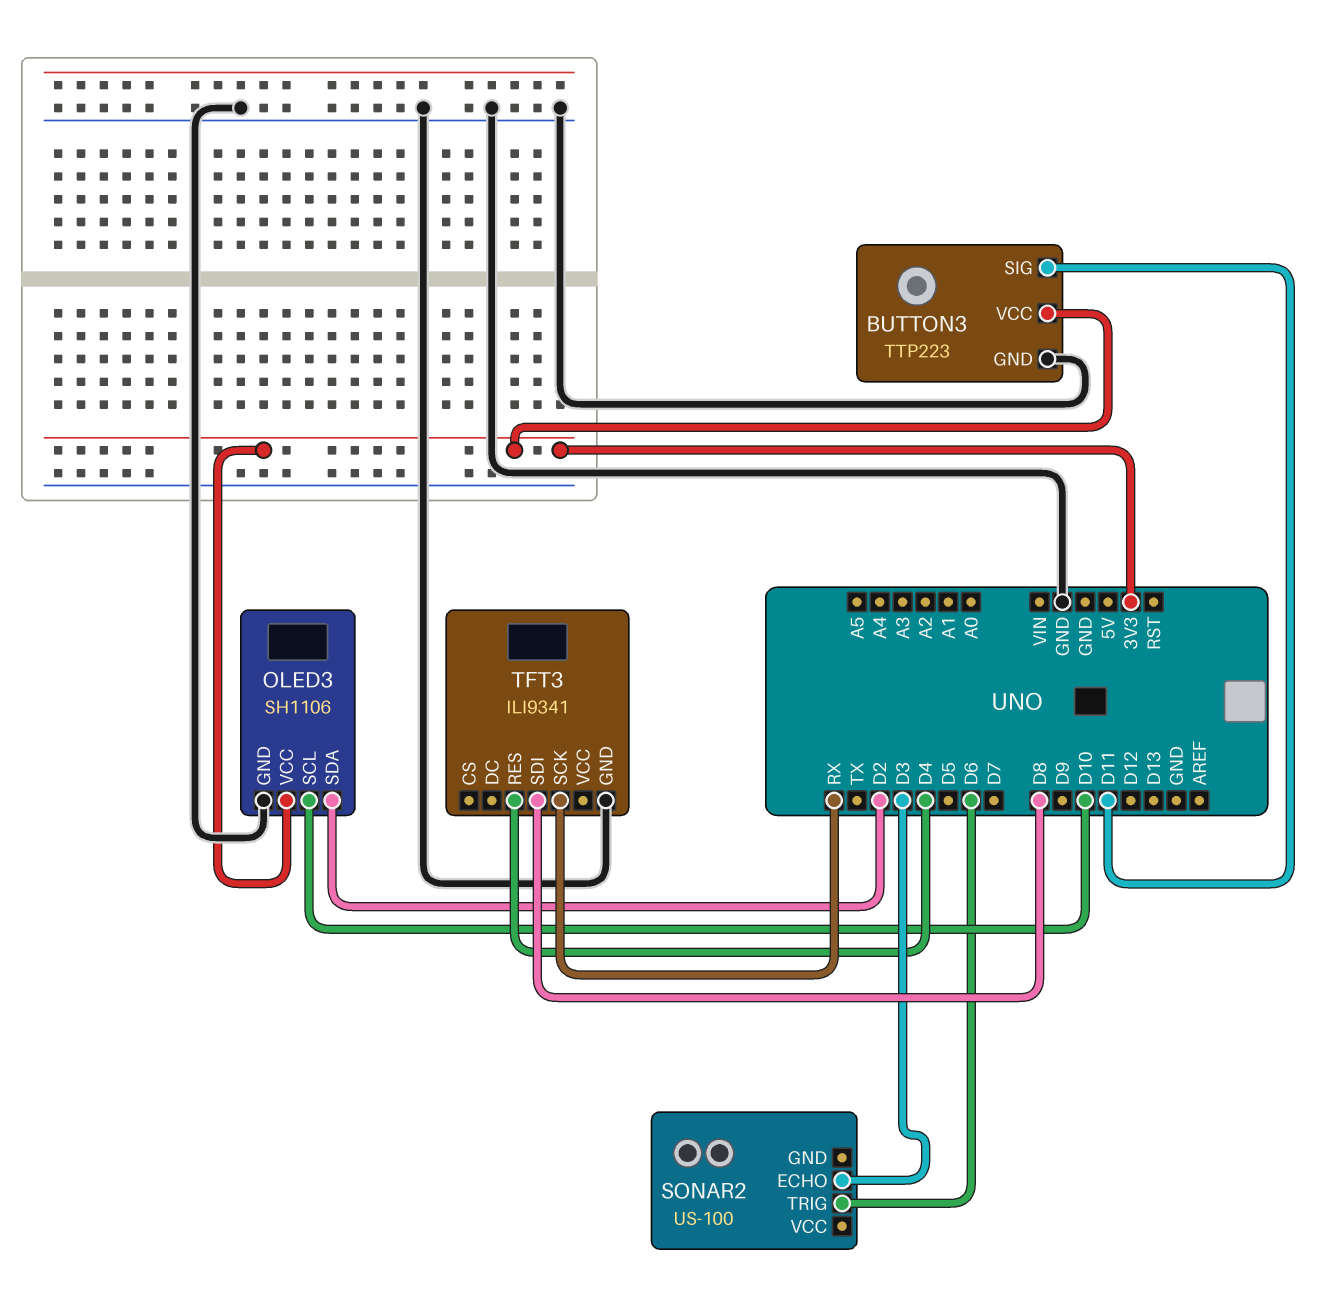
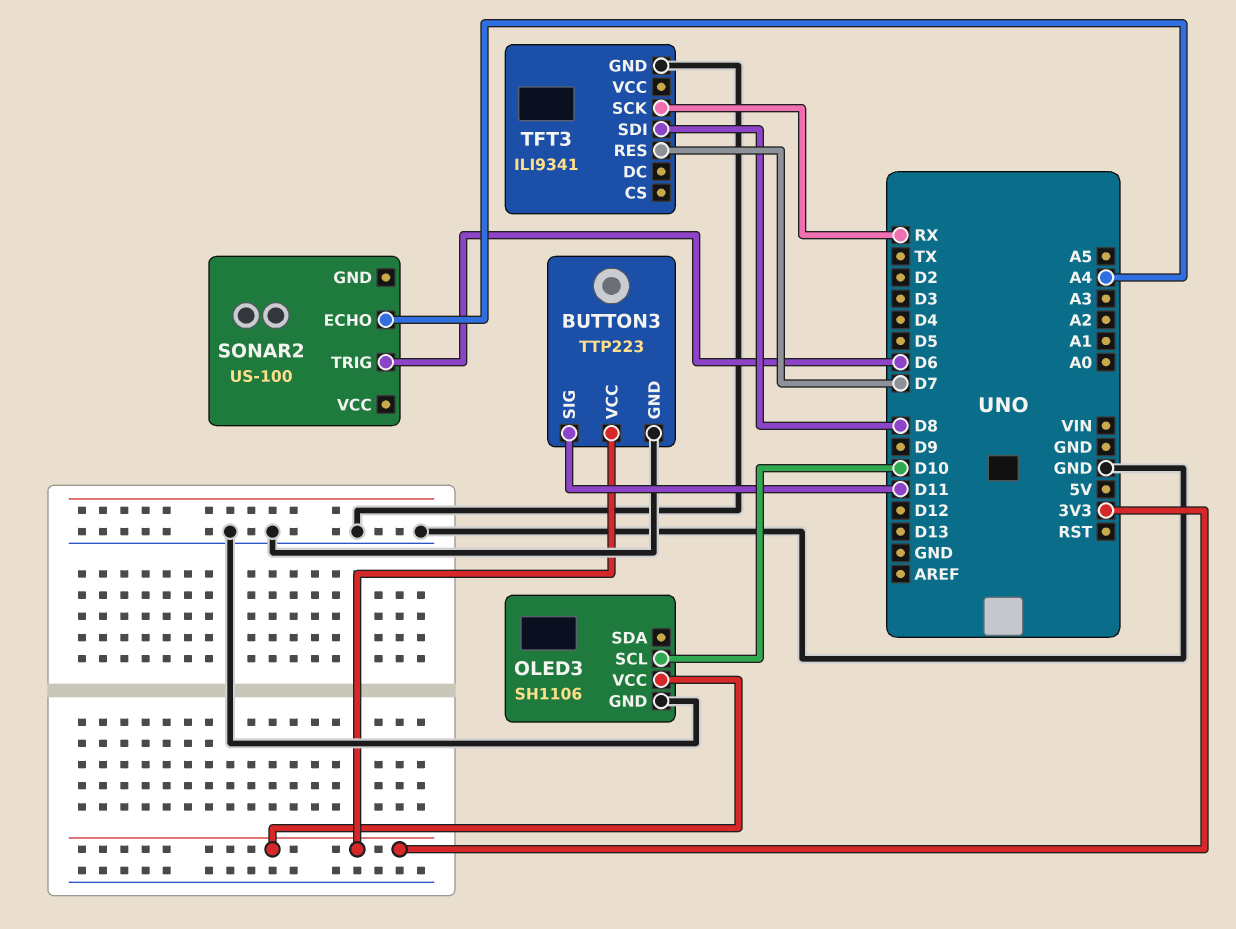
OLED3 pin SDA: D2 -> none
SONAR2 pin ECHO: D3 -> A4
TFT3 pin RES: D4 -> D7

